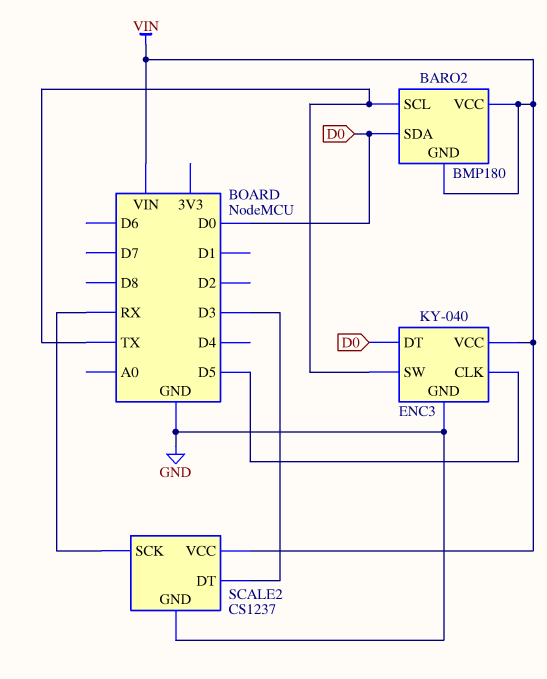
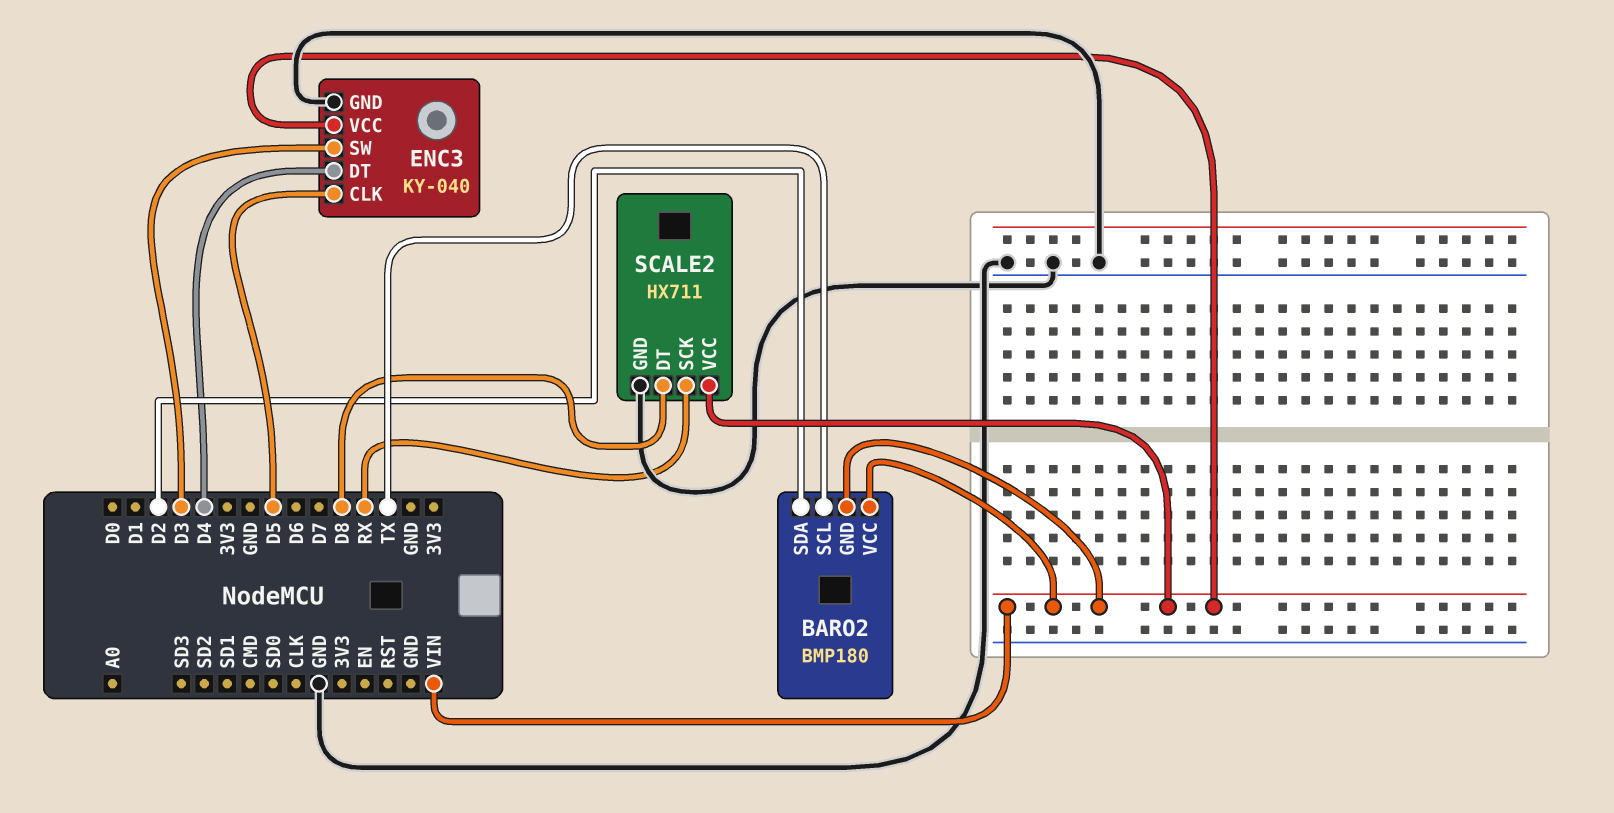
BARO2 pin SDA: D0 -> D2
ENC3 pin DT: D0 -> D4
ENC3 pin SW: TX -> D3
SCALE2: CS1237 -> HX711
SCALE2 pin DT: D3 -> D8

